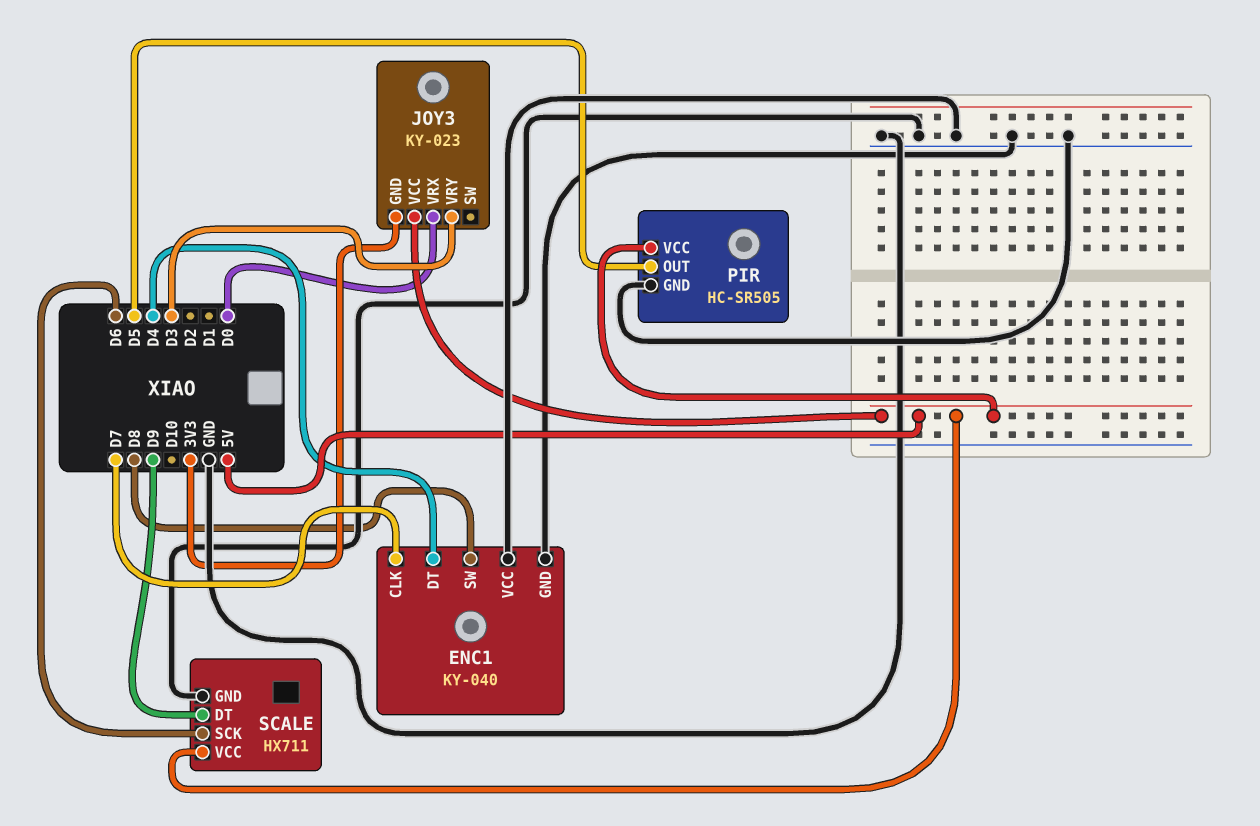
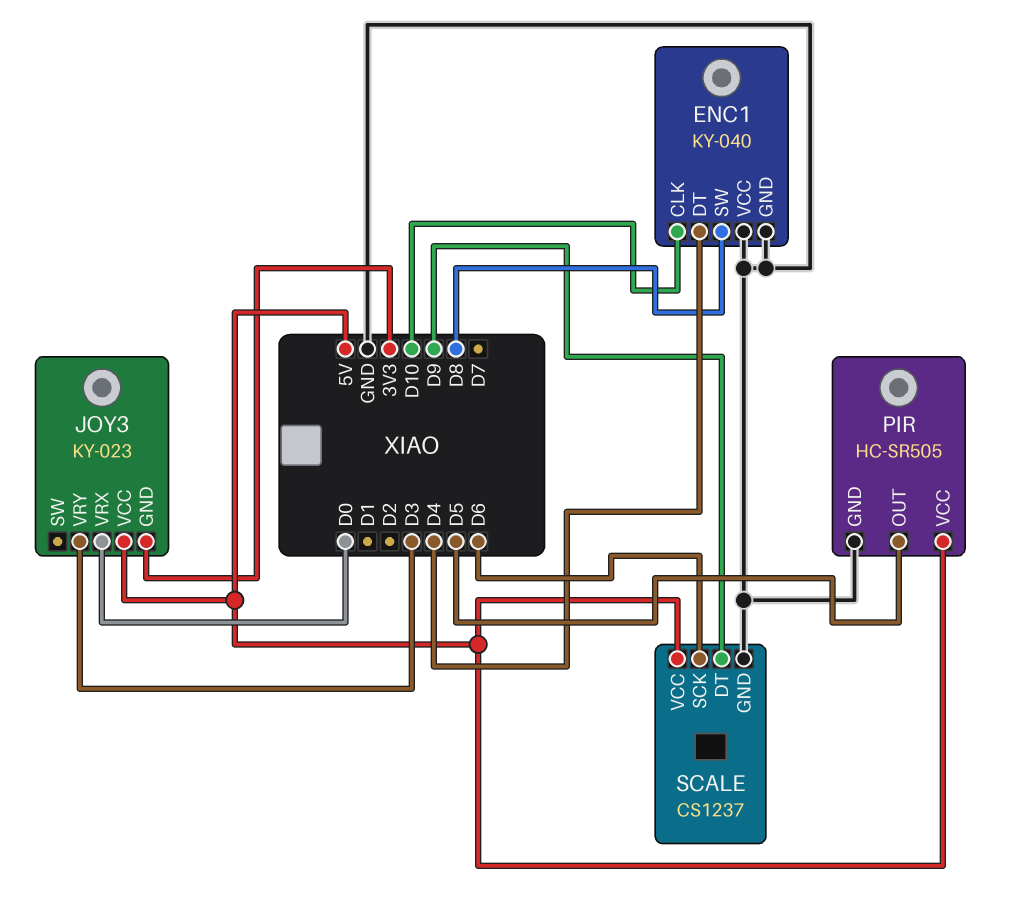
ENC1 pin CLK: D7 -> D10
SCALE: HX711 -> CS1237

